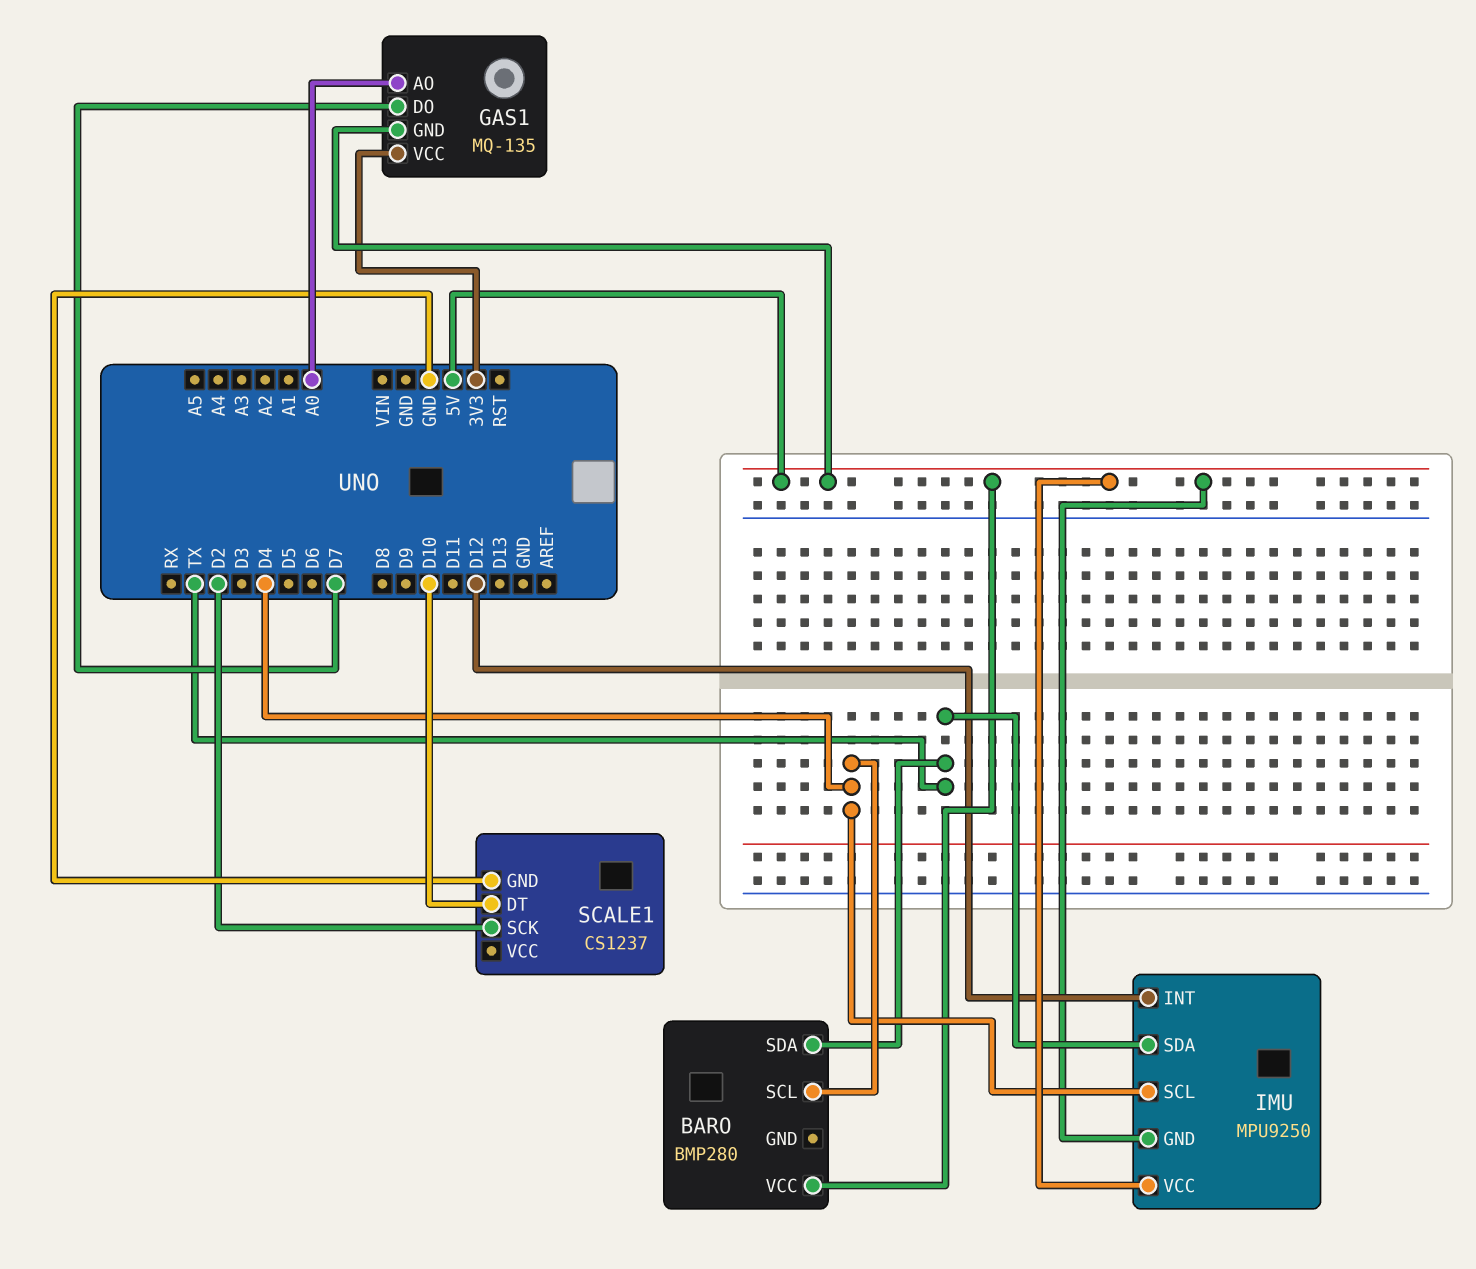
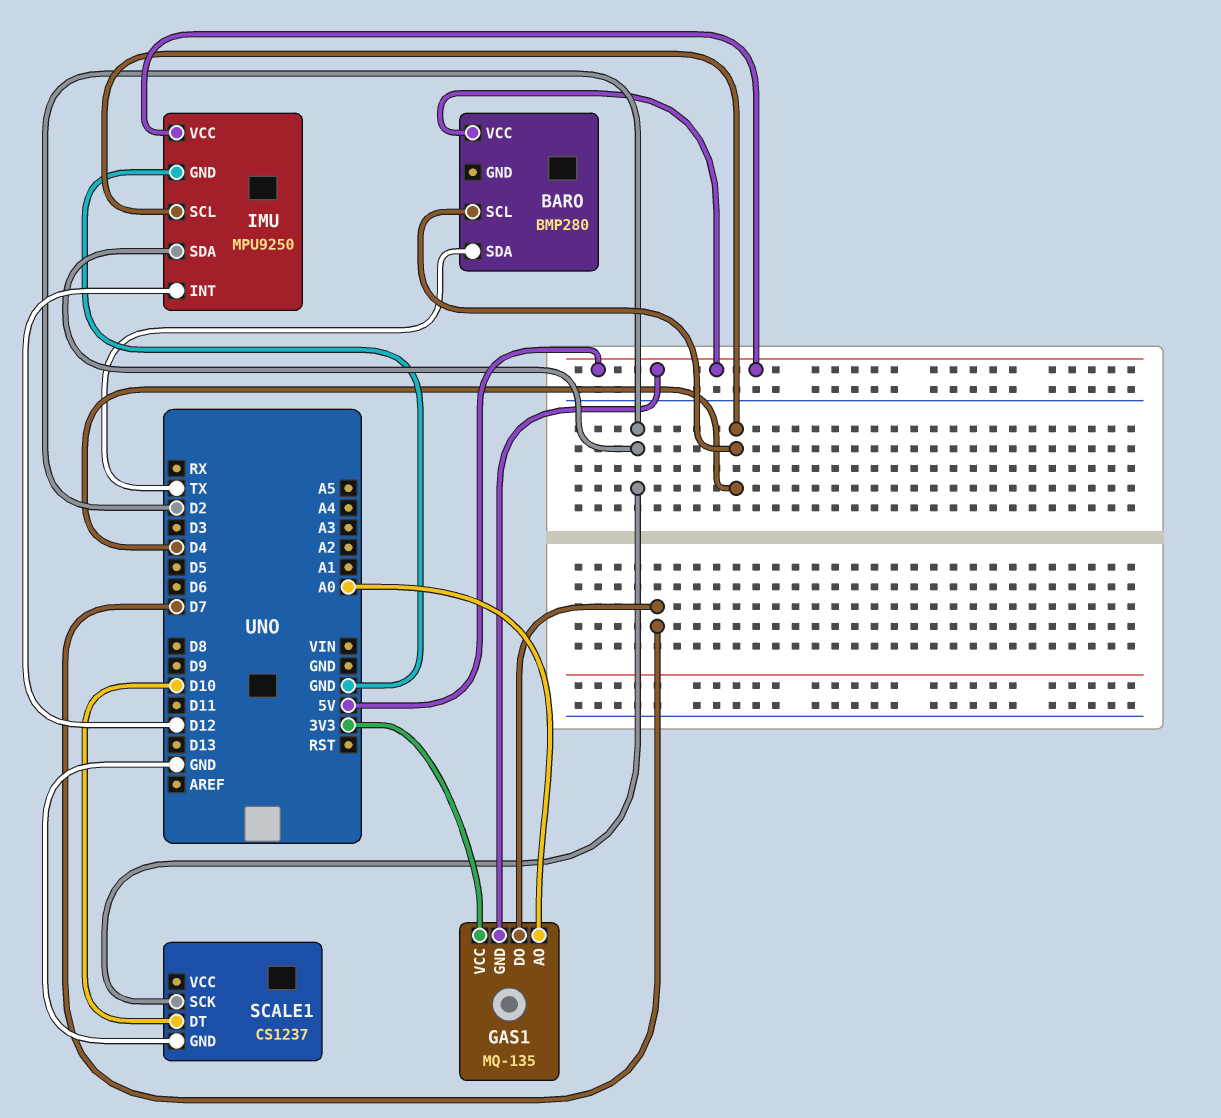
IMU pin GND: 5V -> GND
IMU pin SDA: TX -> D2

